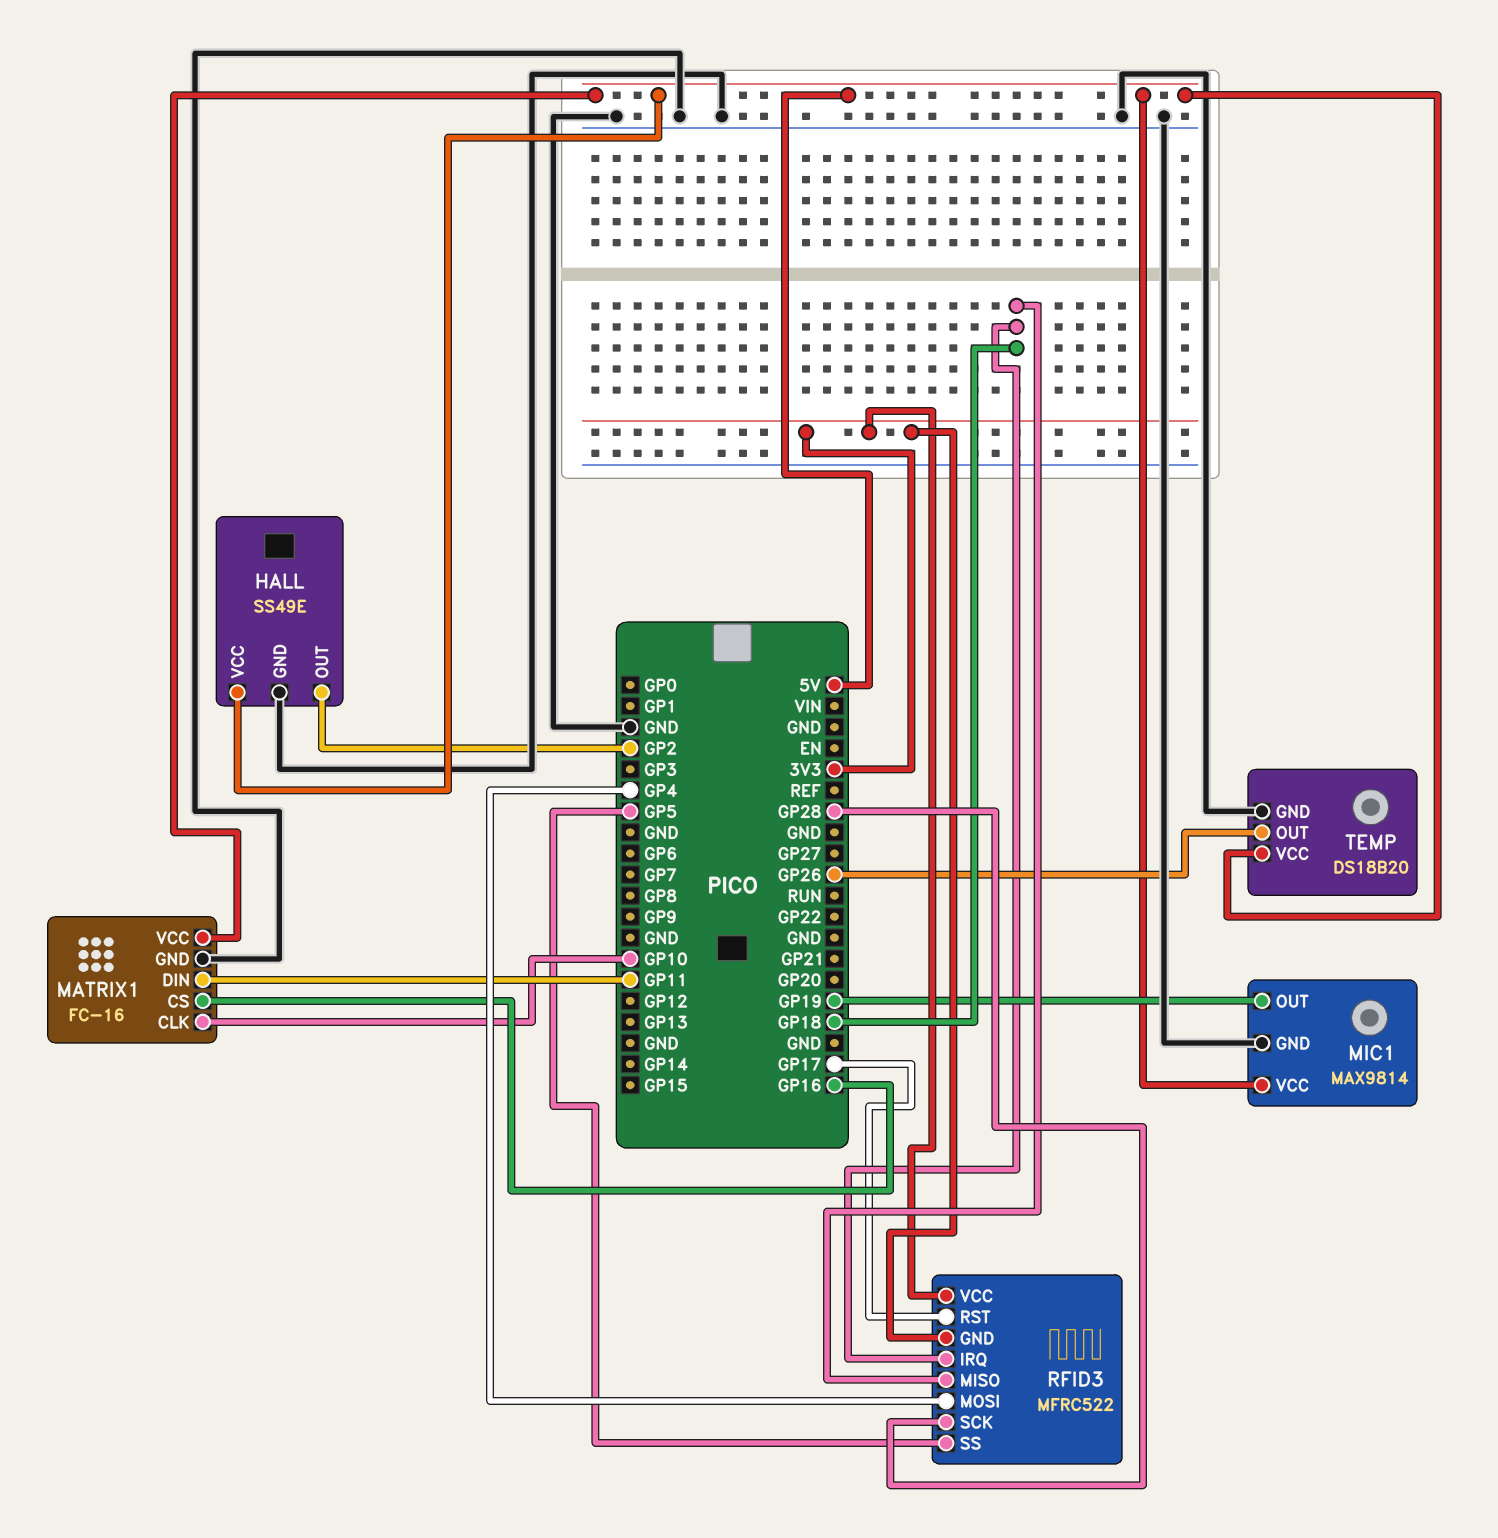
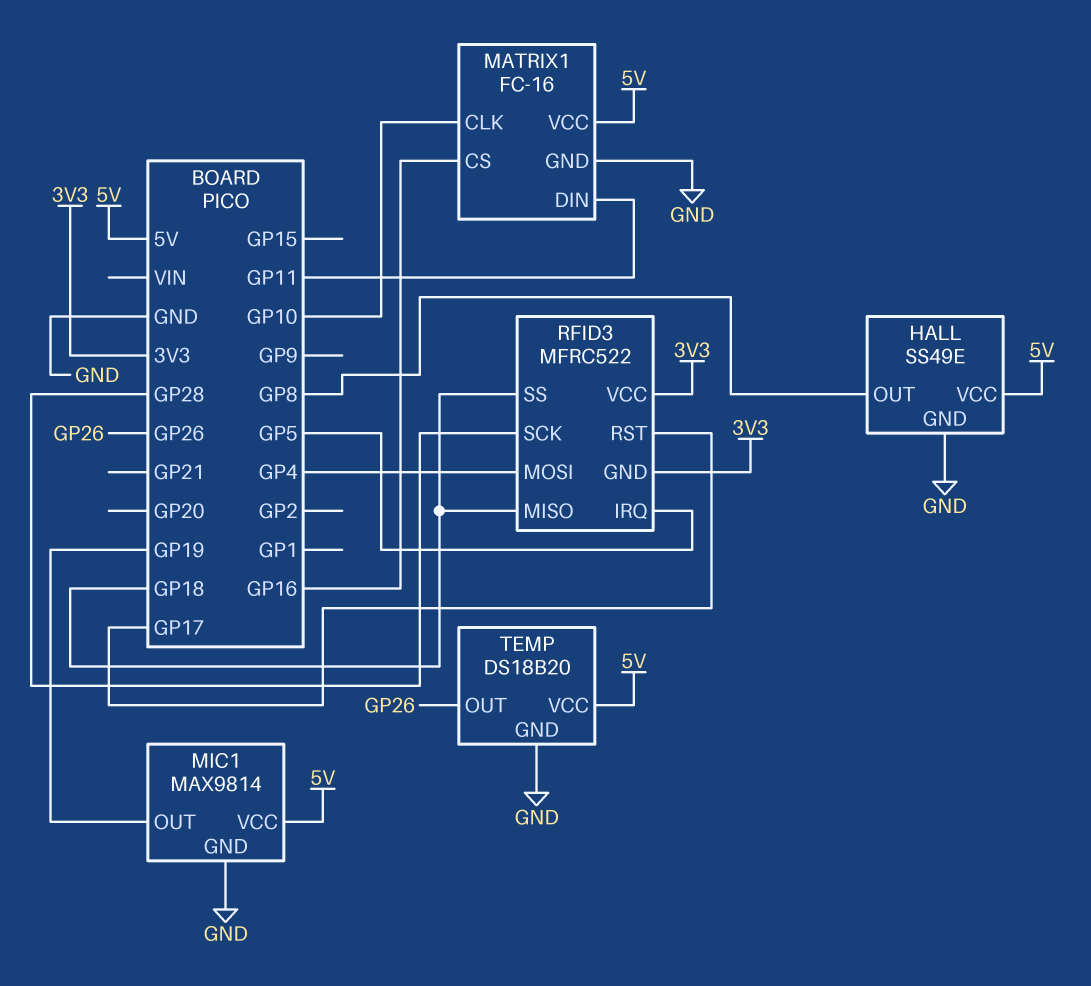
HALL pin OUT: GP2 -> GP8
RFID3 pin IRQ: GP18 -> GP5
RFID3 pin SS: GP5 -> GP18

